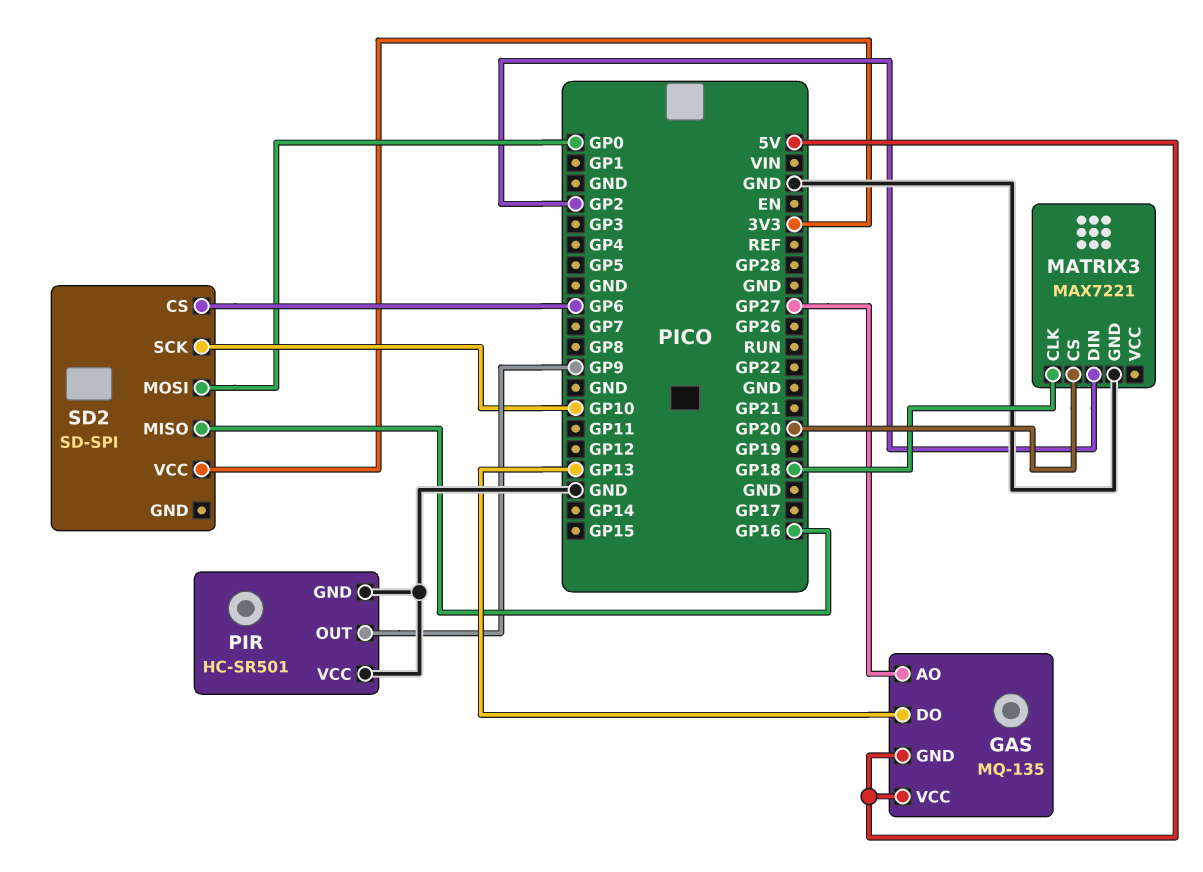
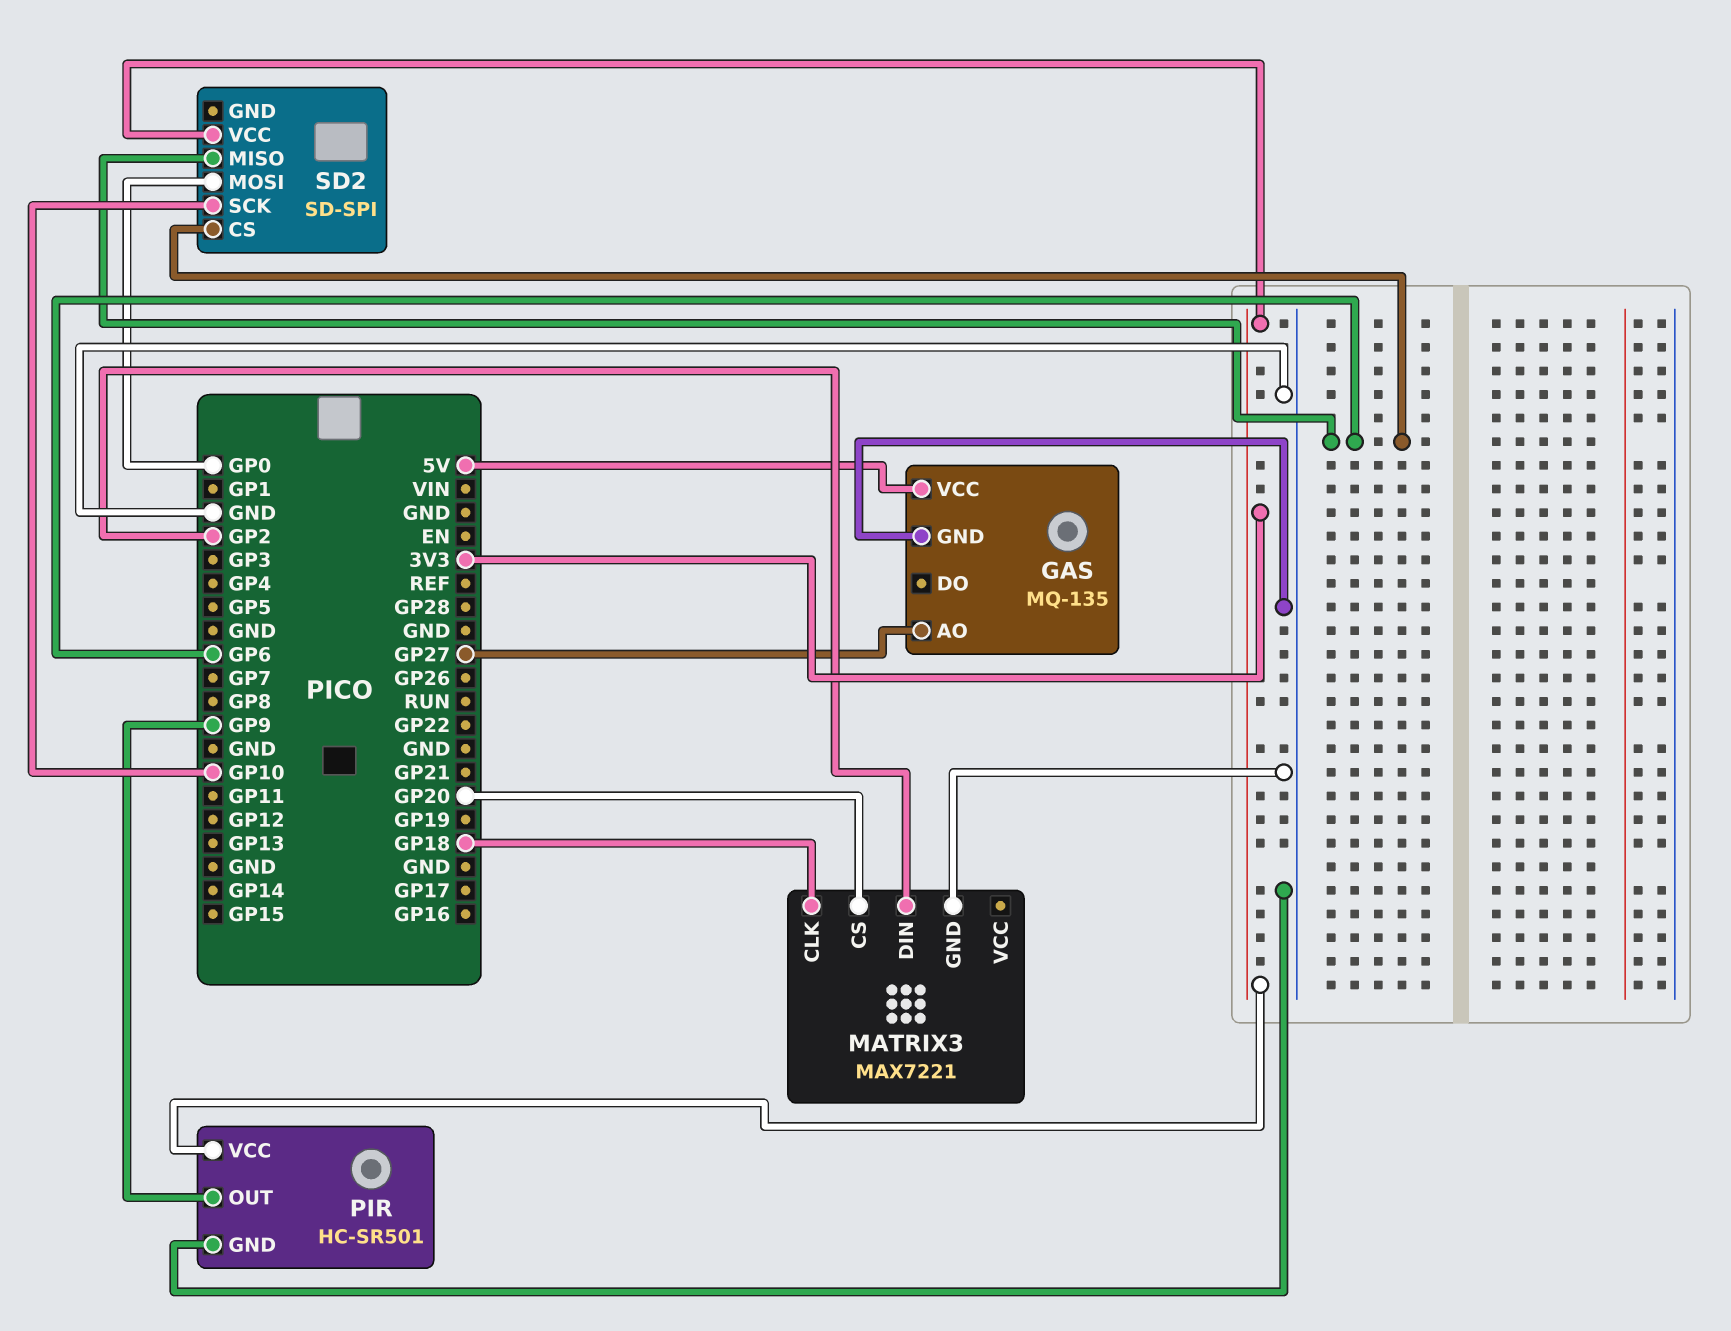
GAS pin DO: GP13 -> none
GAS pin GND: 5V -> GND
PIR pin VCC: GND -> 3V3
SD2 pin MISO: GP16 -> GP6

